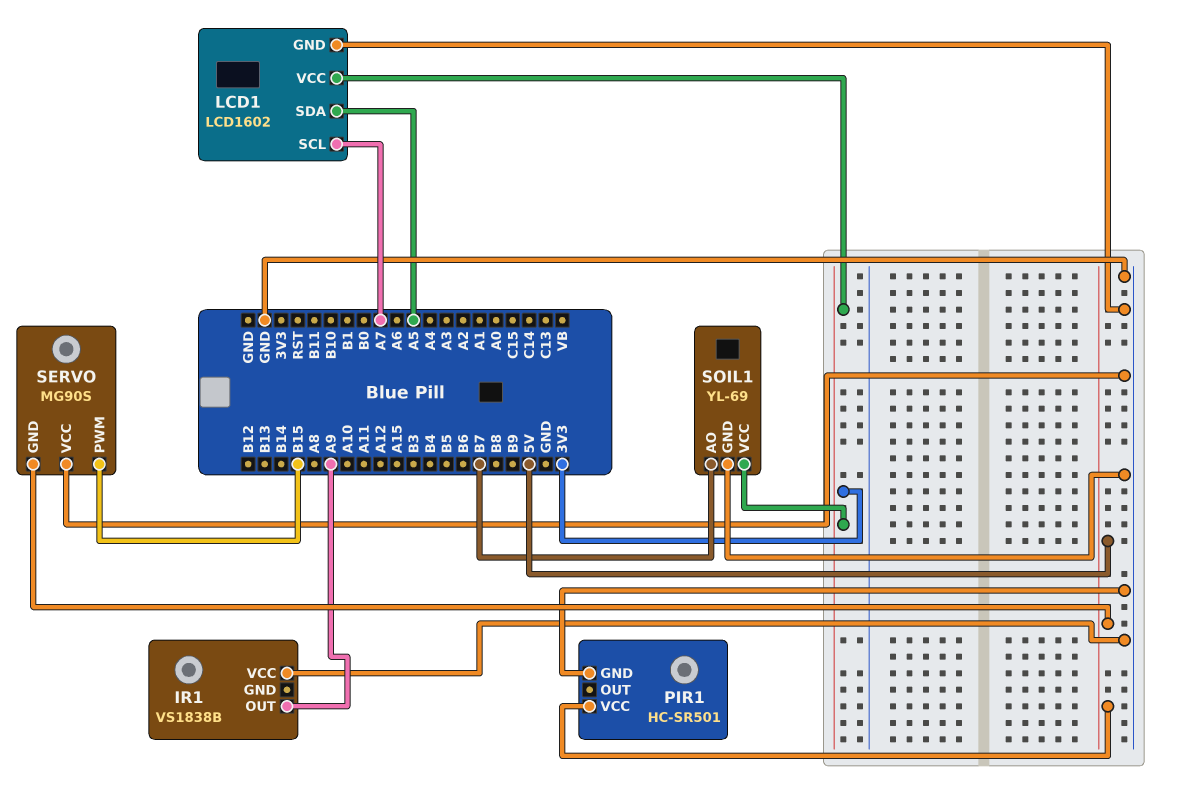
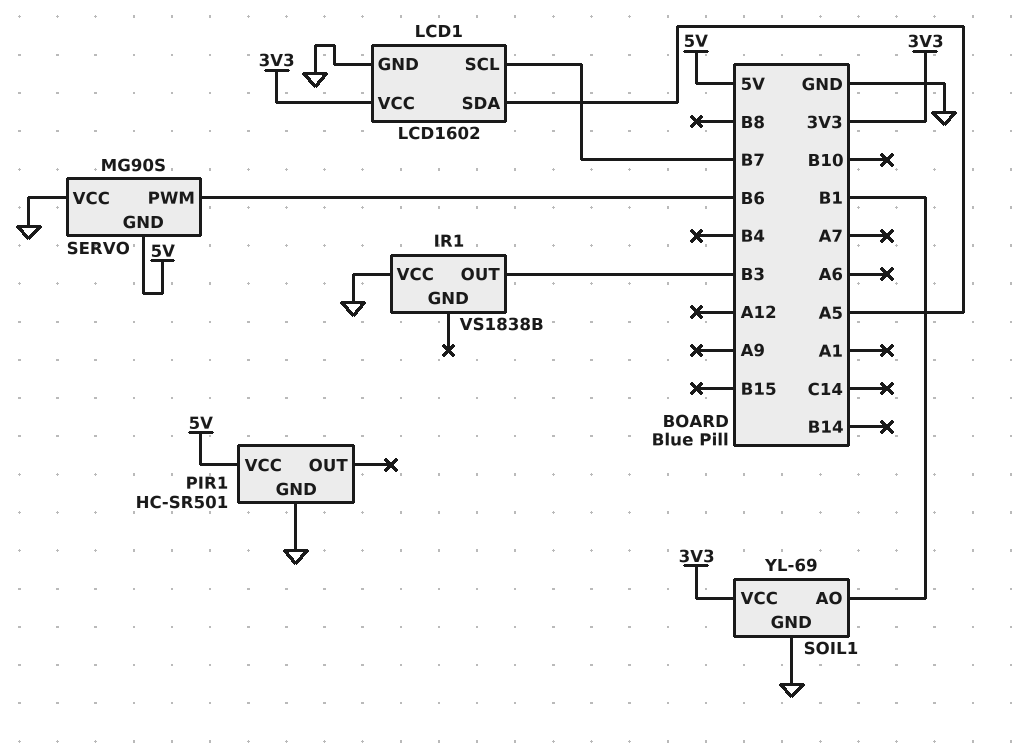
IR1 pin OUT: A9 -> B3
LCD1 pin SCL: A7 -> B7
SERVO pin PWM: B15 -> B6
SOIL1 pin AO: B7 -> B1

